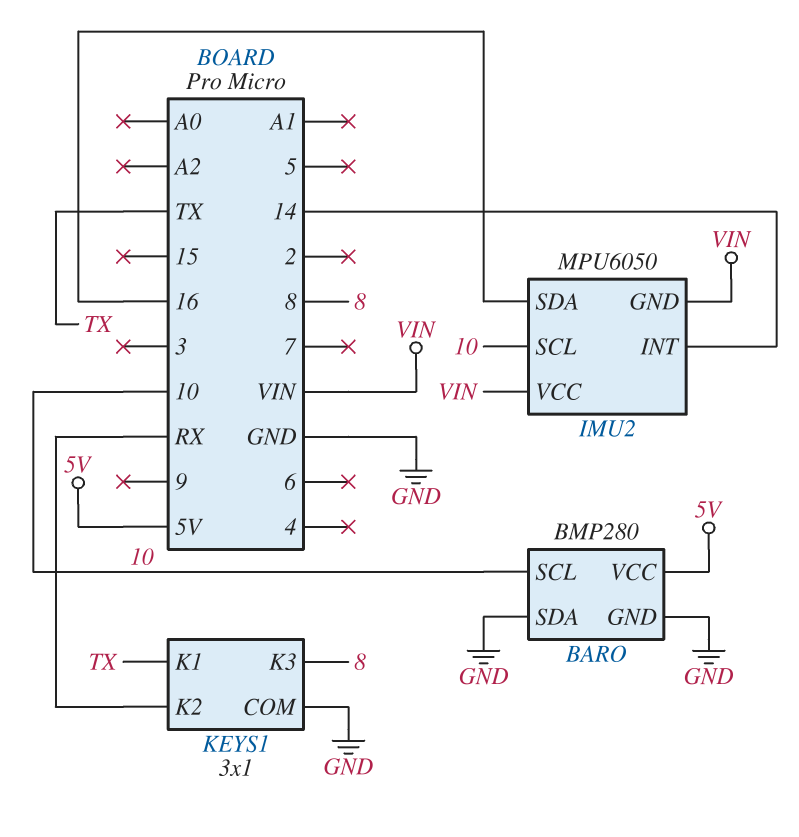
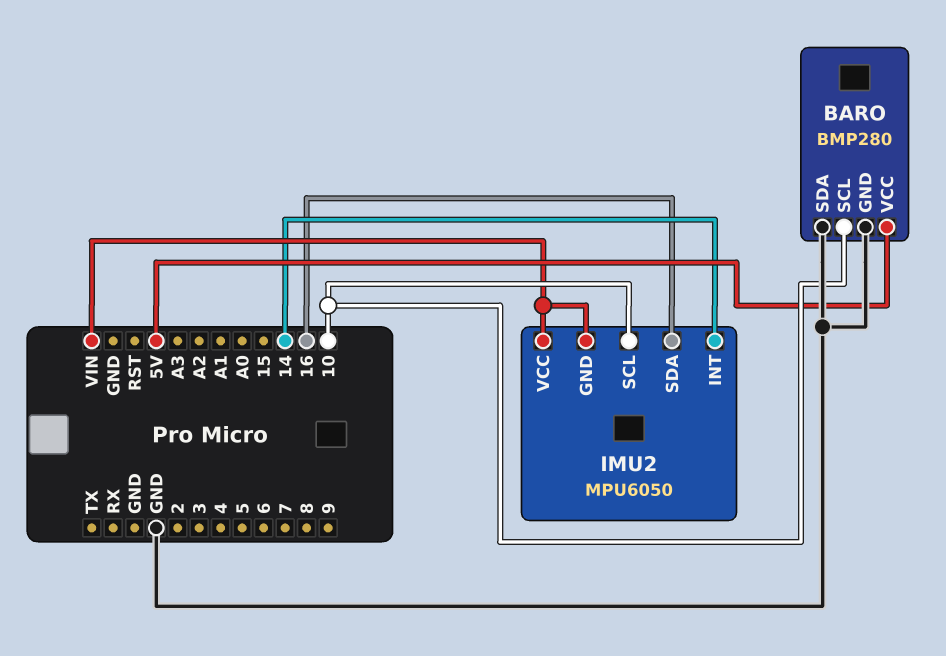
KEYS1: 3x1 -> none
KEYS1 pin COM: GND -> none
KEYS1 pin K1: TX -> none
KEYS1 pin K2: RX -> none
KEYS1 pin K3: 8 -> none

